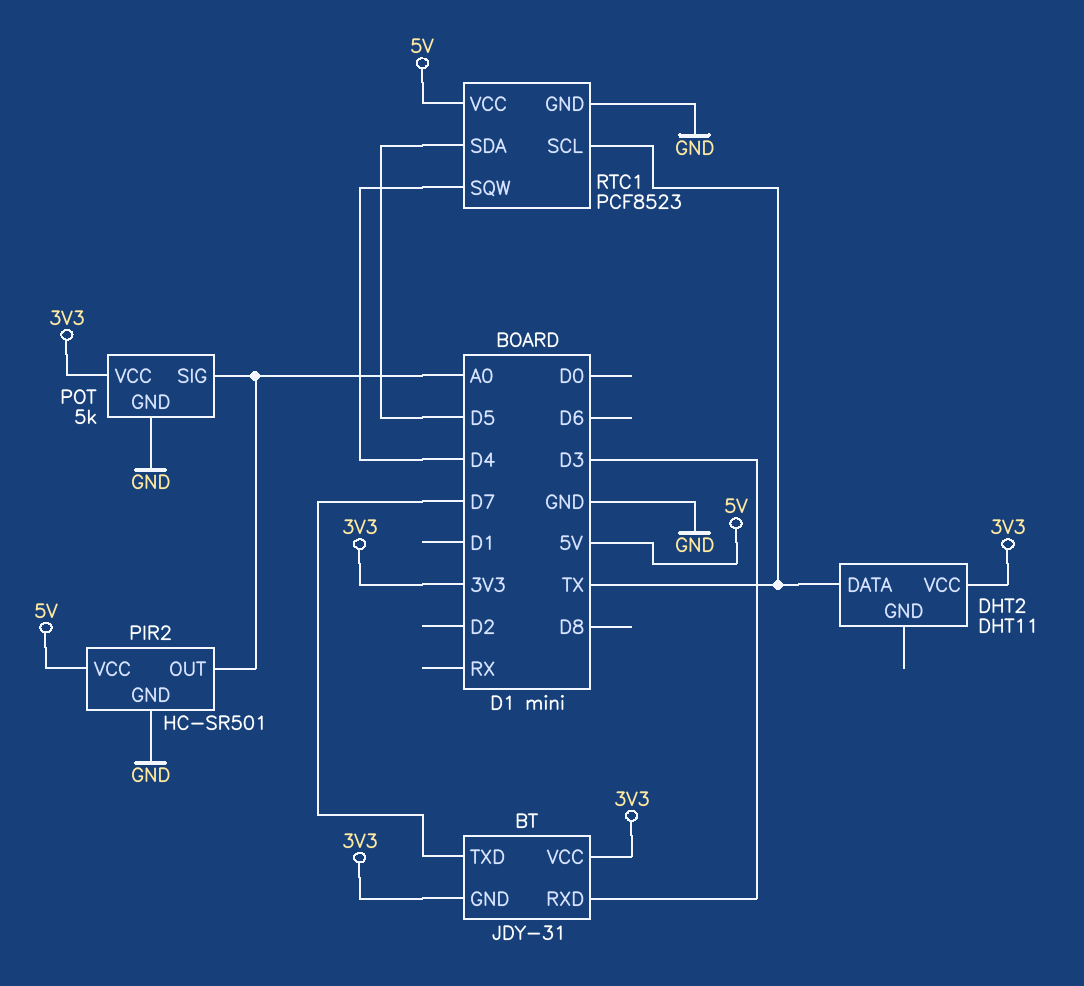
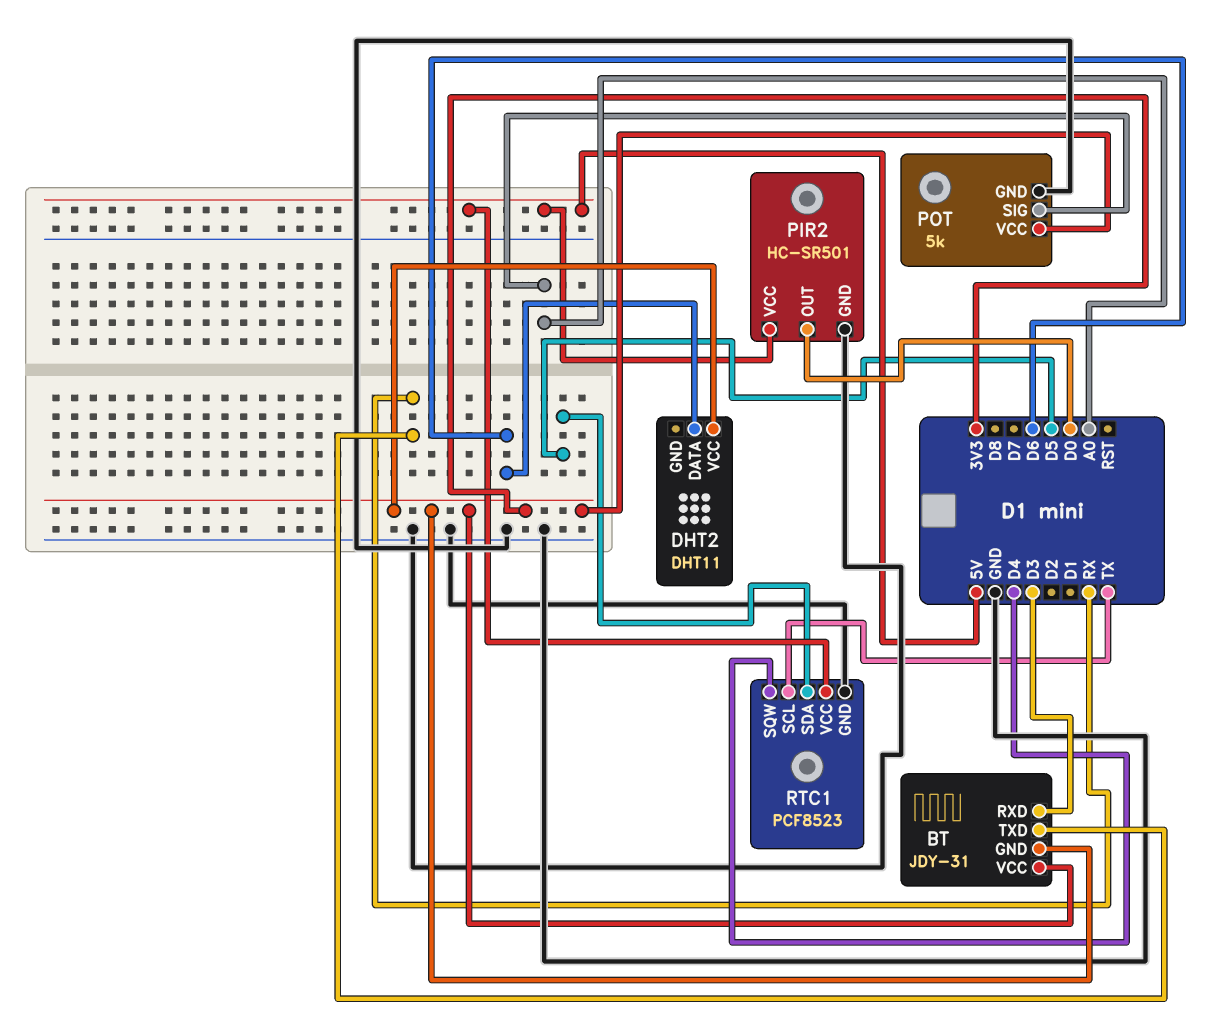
BT pin TXD: D7 -> RX
DHT2 pin DATA: TX -> D6
PIR2 pin OUT: A0 -> D0

